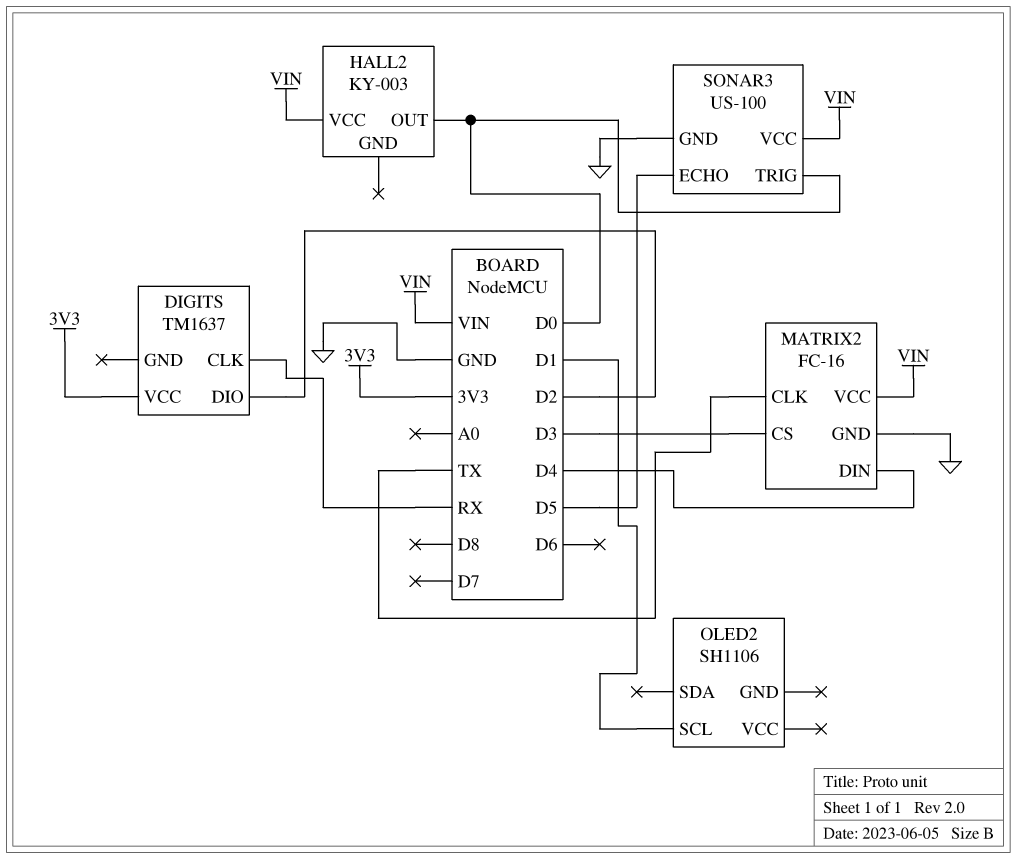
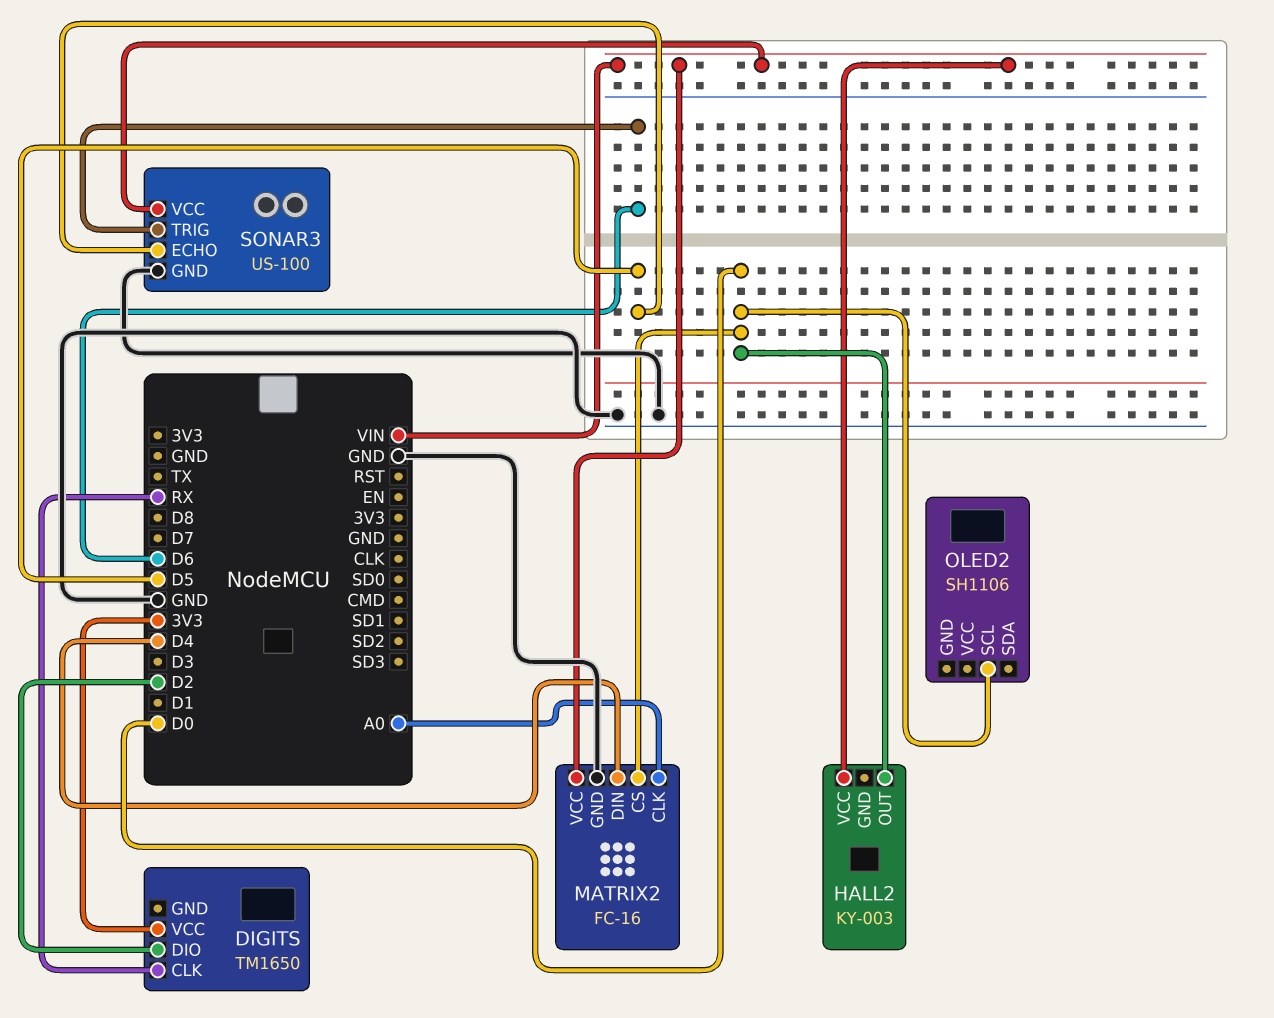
DIGITS: TM1637 -> TM1650
MATRIX2 pin CLK: TX -> A0
MATRIX2 pin CS: D3 -> D0
OLED2 pin SCL: D1 -> D0
SONAR3 pin TRIG: D0 -> D6

